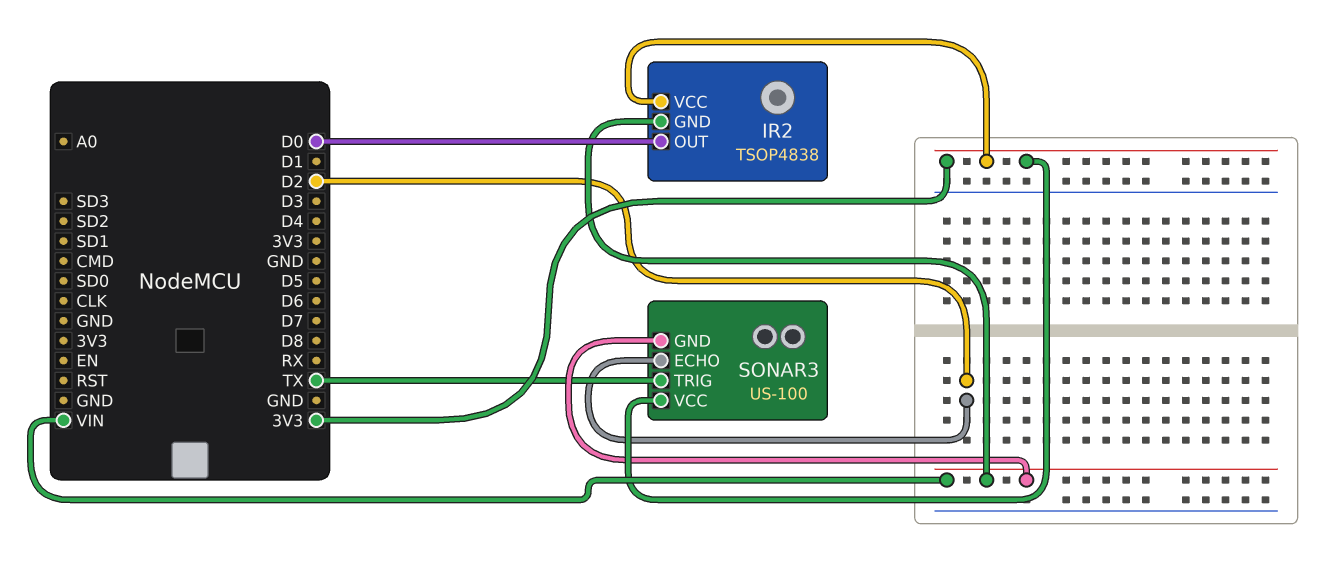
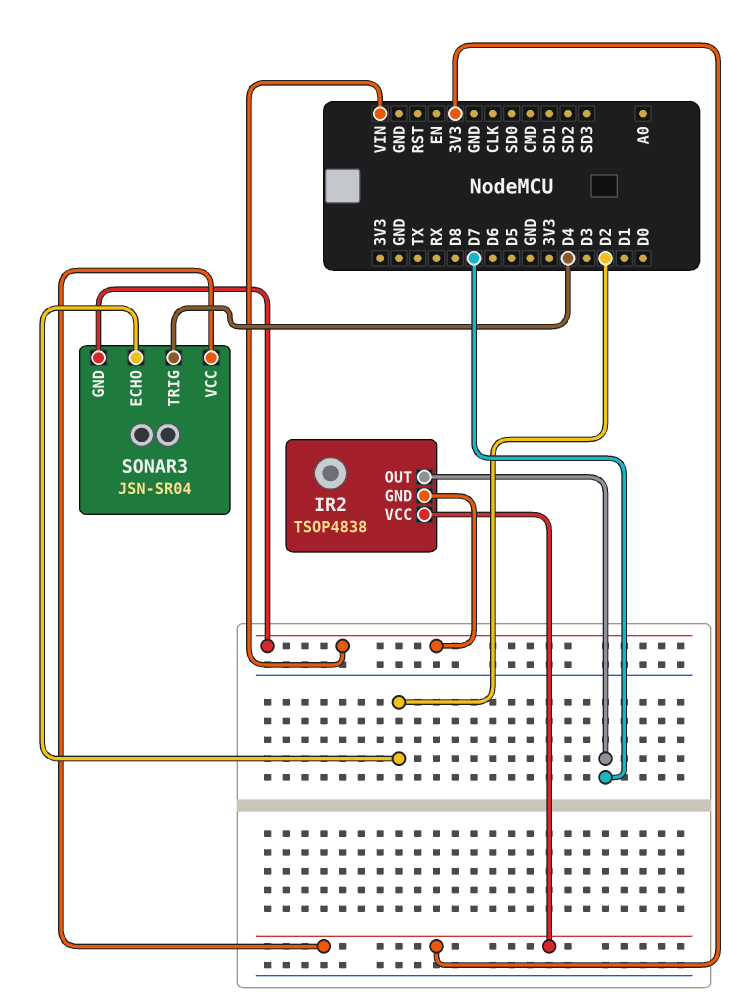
IR2 pin OUT: D0 -> D7
SONAR3: US-100 -> JSN-SR04
SONAR3 pin TRIG: TX -> D4

